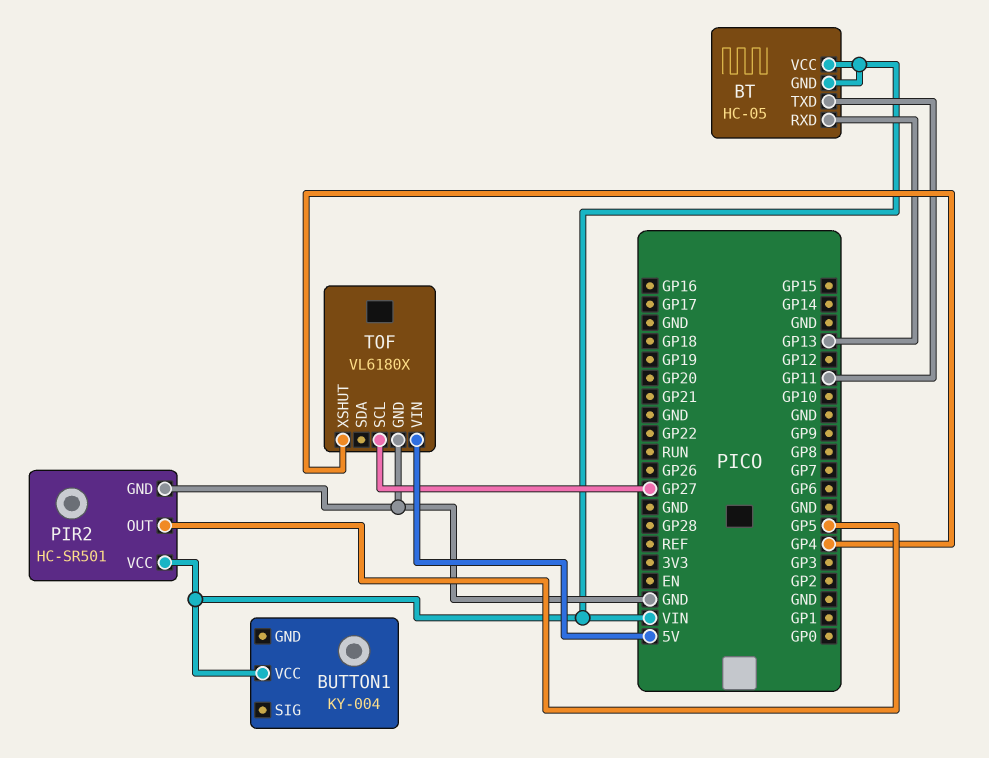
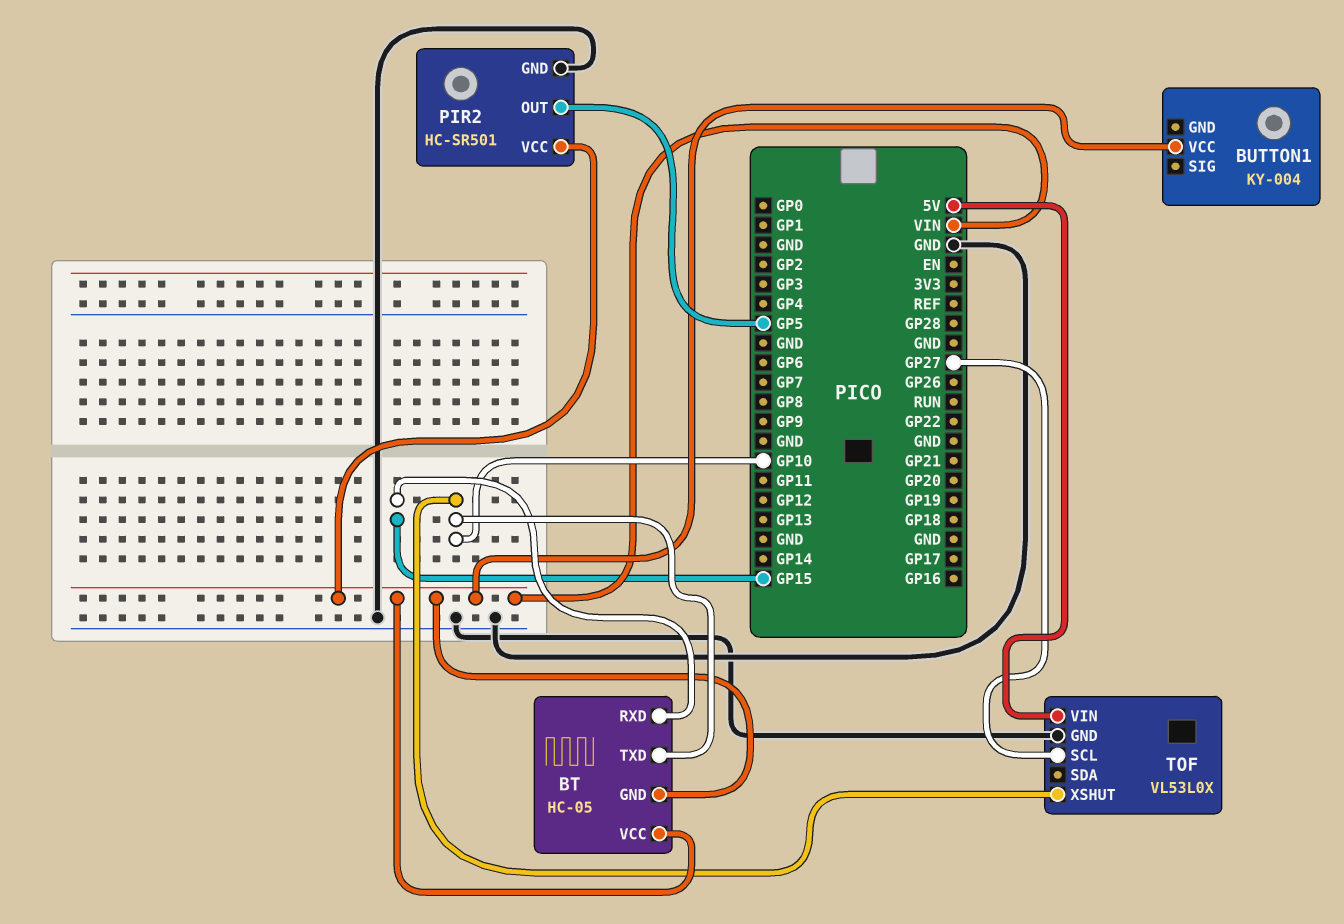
BT pin RXD: GP13 -> GP15
BT pin TXD: GP11 -> GP10
TOF: VL6180X -> VL53L0X
TOF pin XSHUT: GP4 -> GP10

